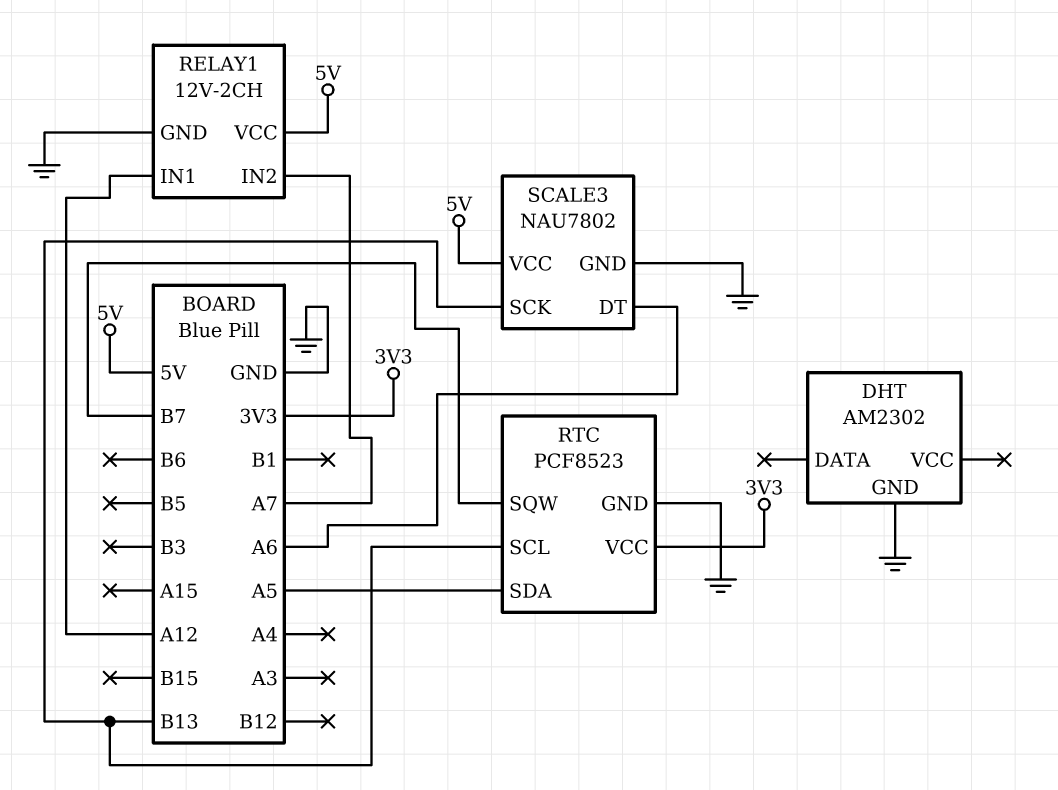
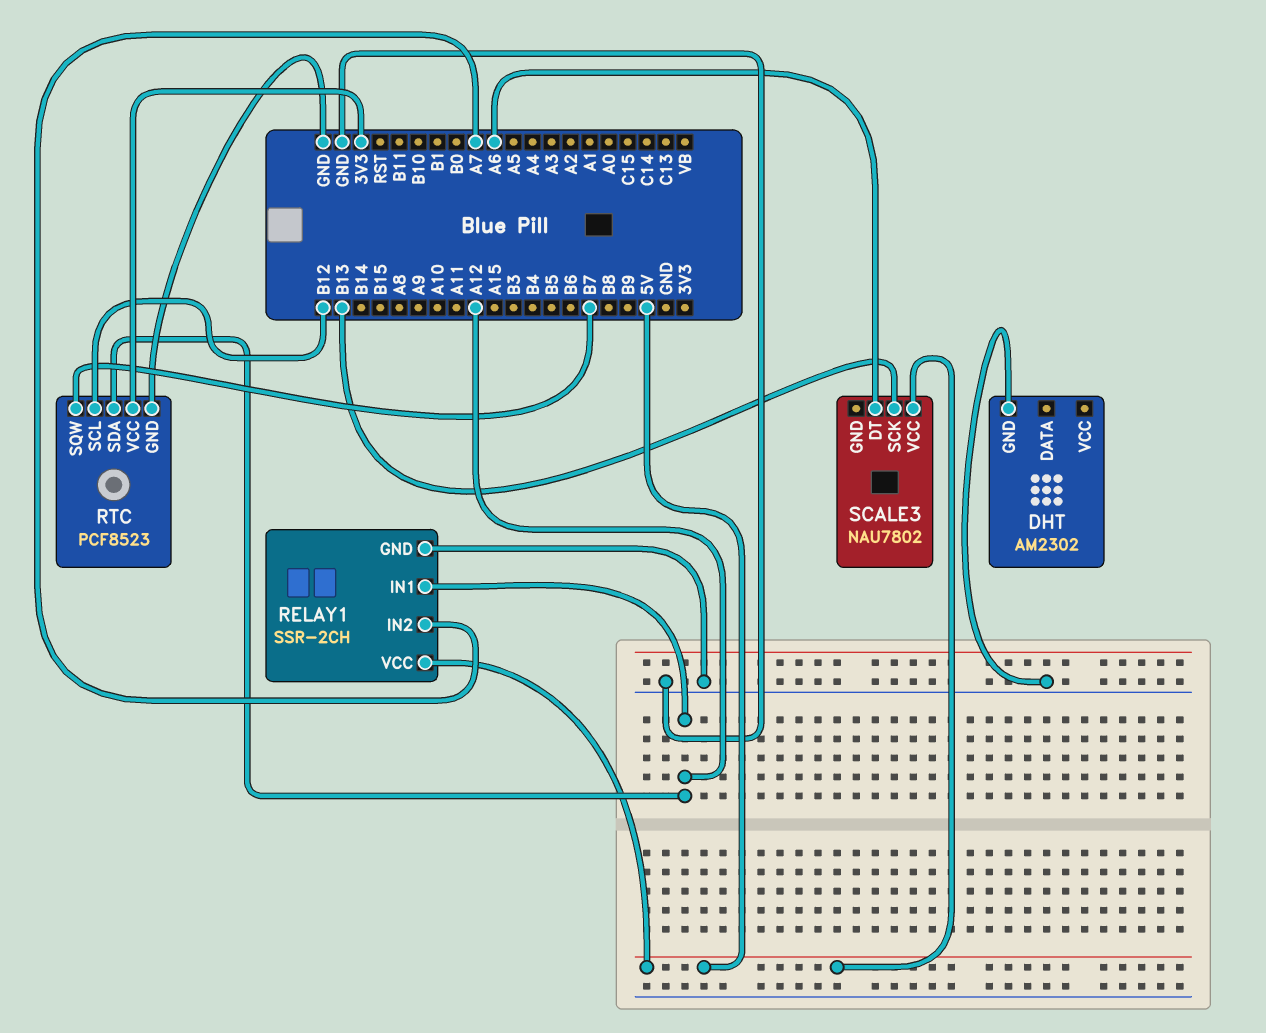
RELAY1: 12V-2CH -> SSR-2CH
RTC pin SCL: B13 -> B12
RTC pin SDA: A5 -> A12
SCALE3 pin GND: GND -> none

